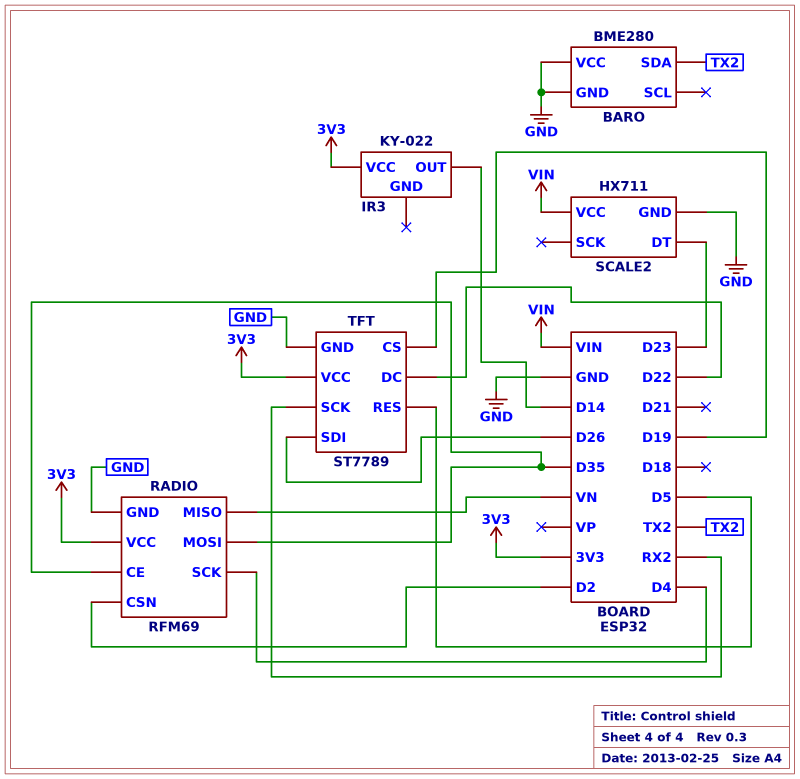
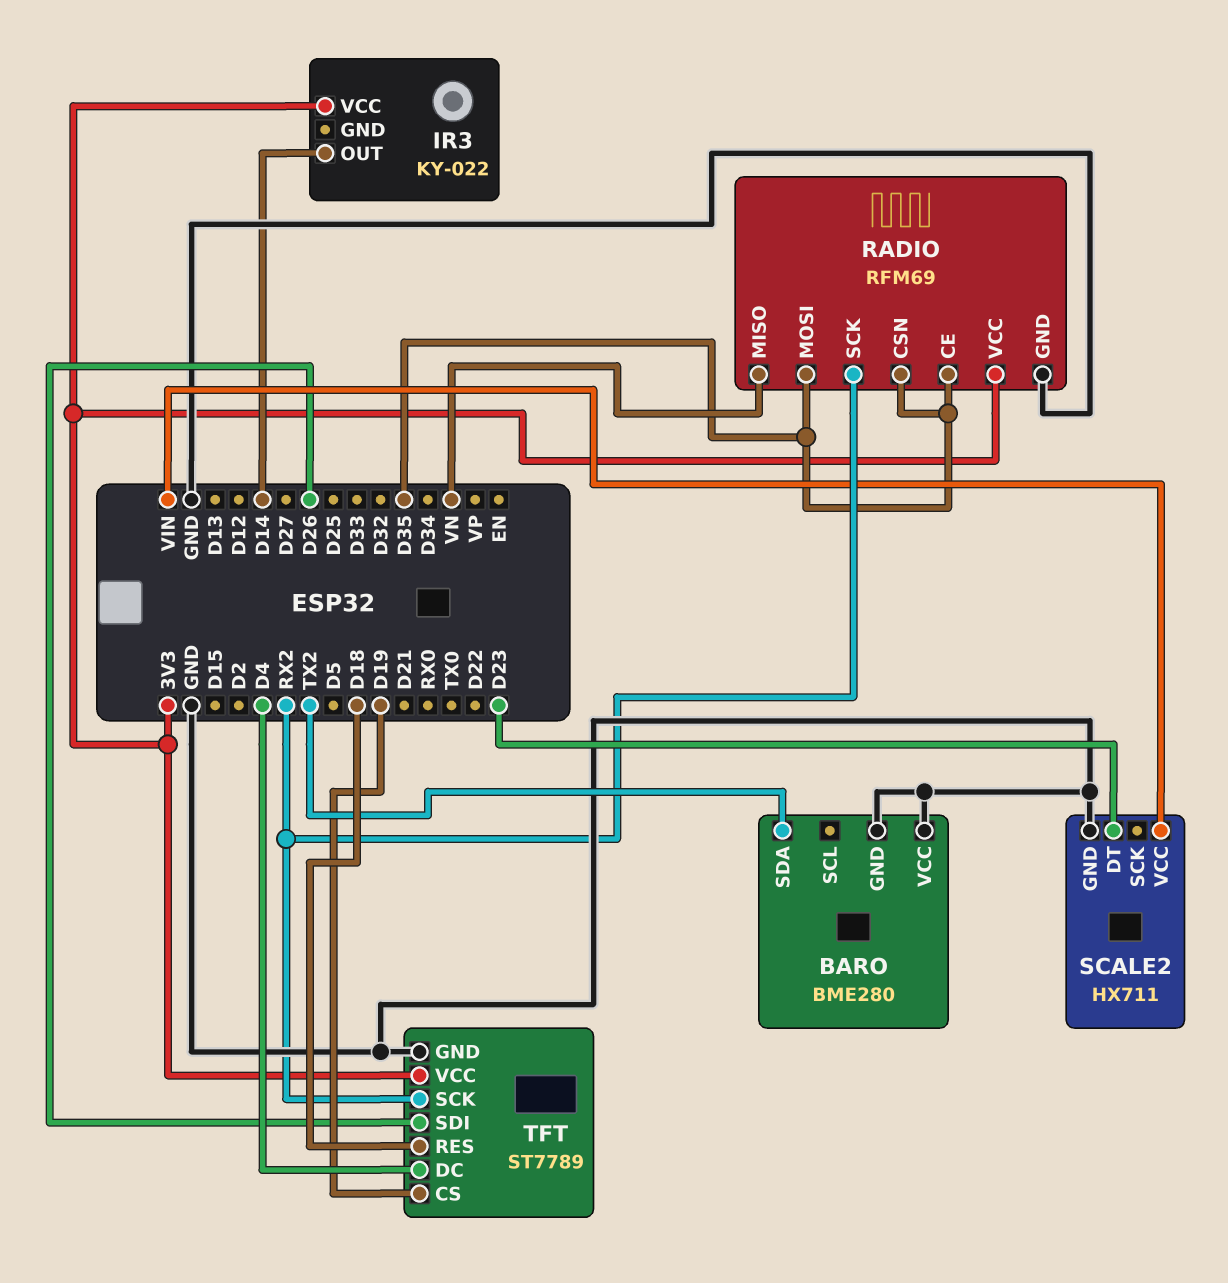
RADIO pin CSN: D2 -> D35
RADIO pin SCK: D4 -> RX2
TFT pin DC: D22 -> D4
TFT pin RES: D5 -> D18

